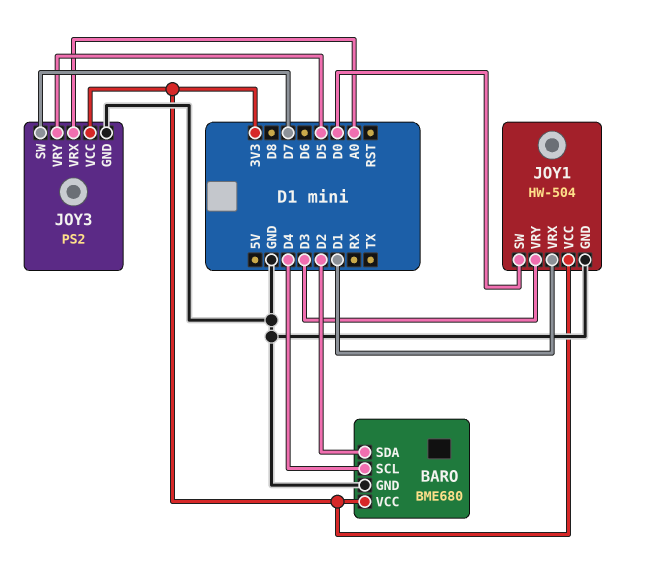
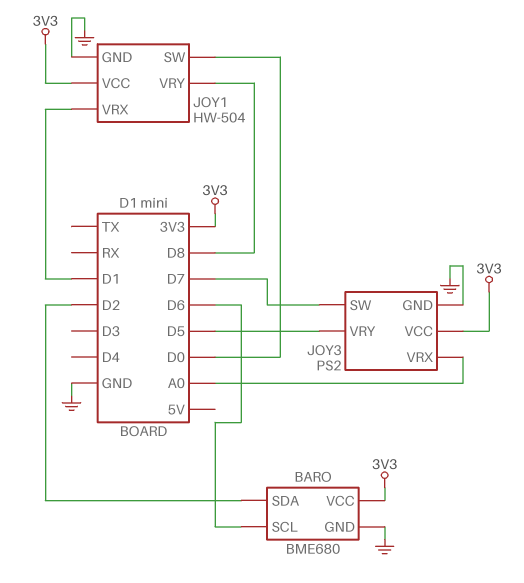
BARO pin SCL: D4 -> D6
JOY1 pin VRY: D3 -> D8

